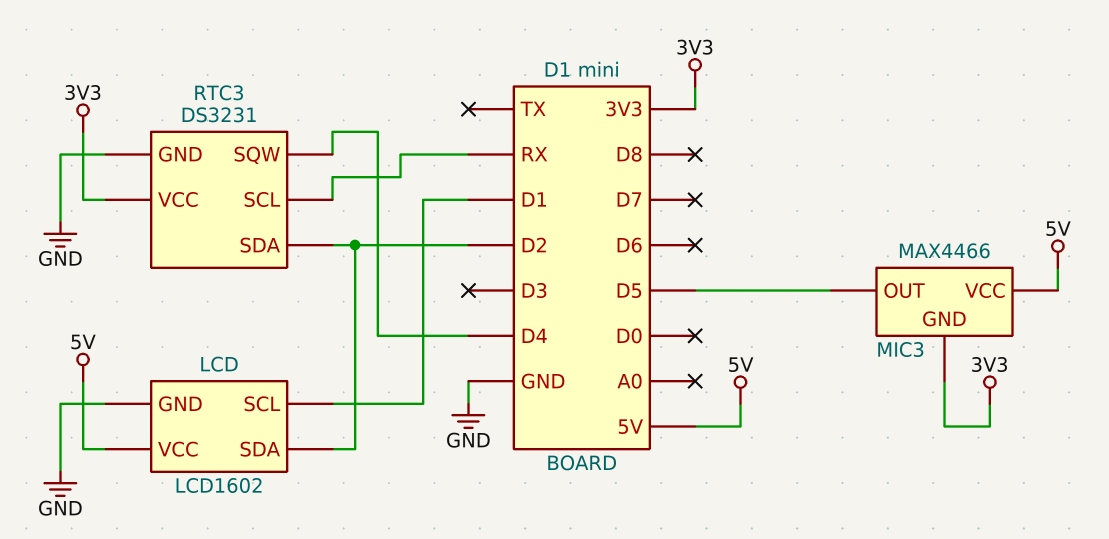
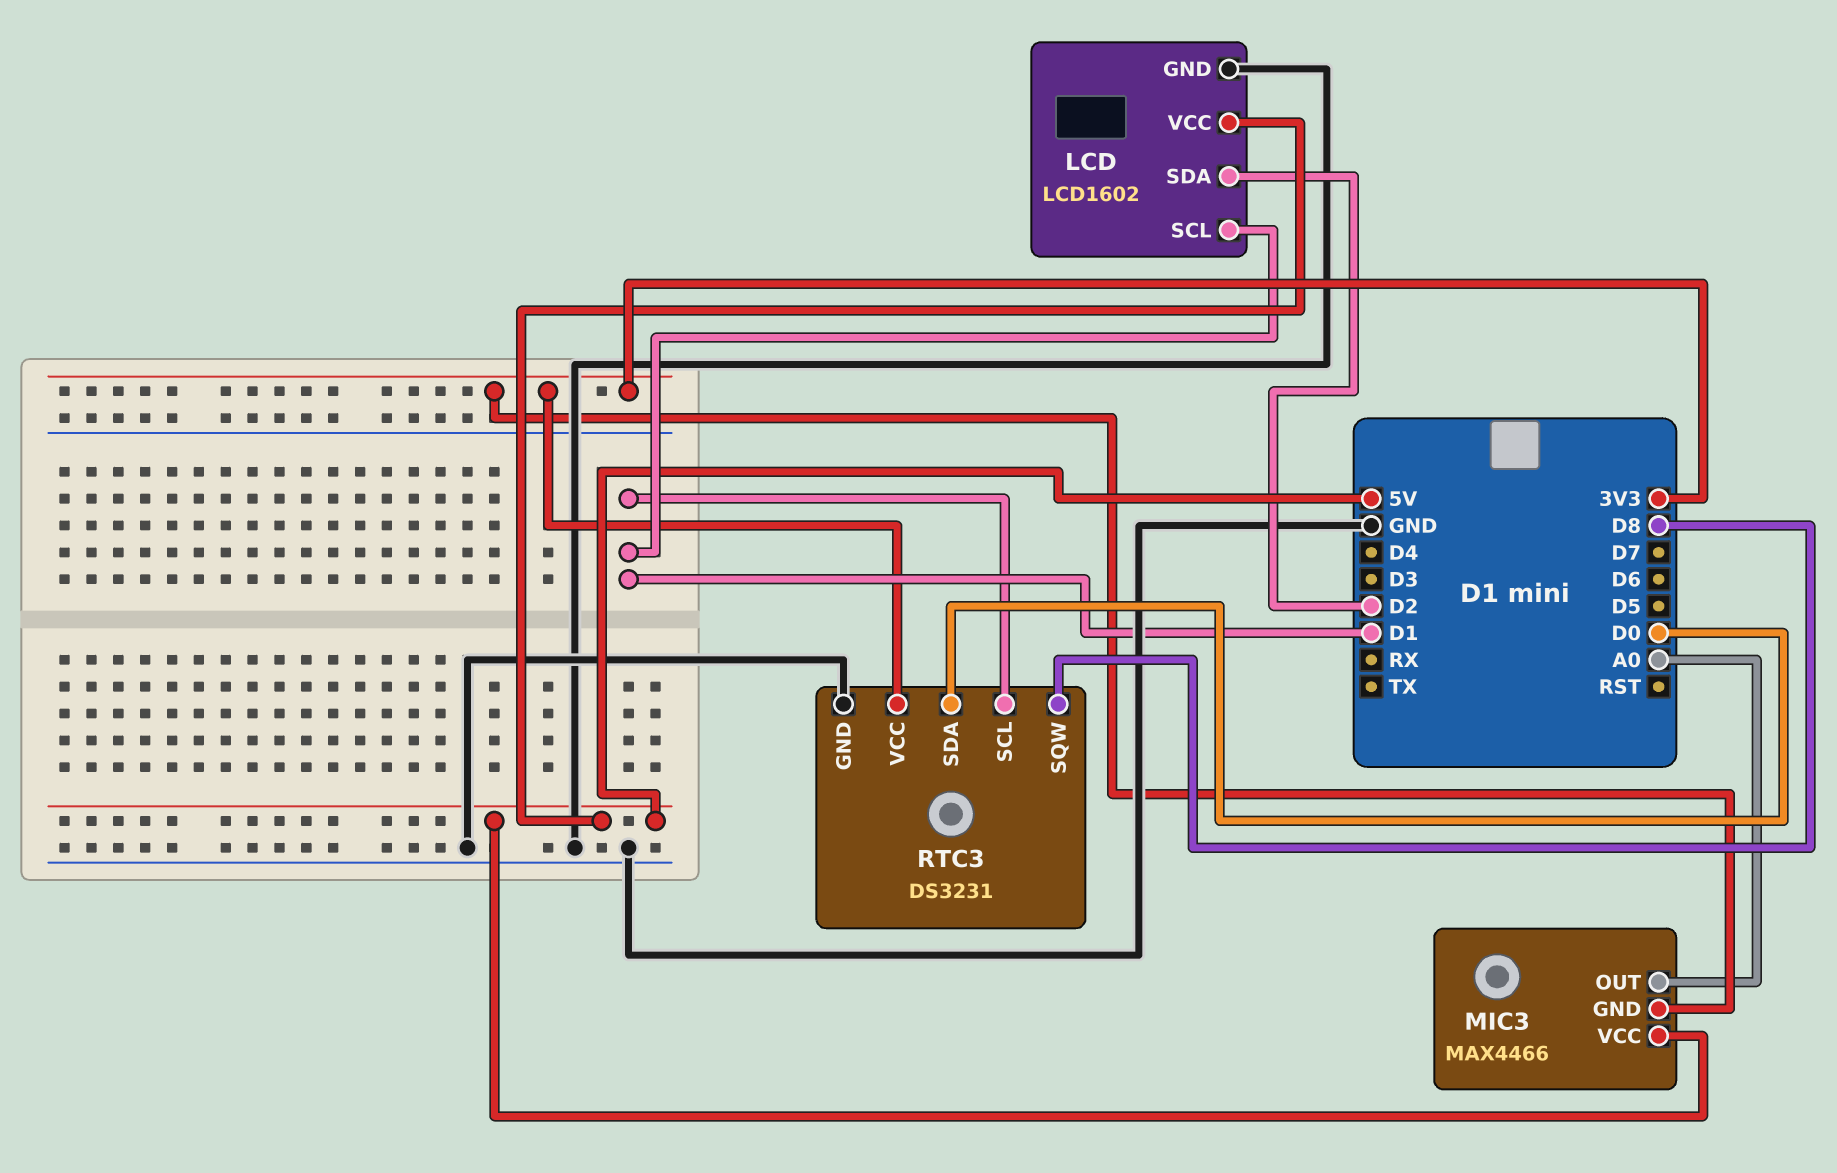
MIC3 pin OUT: D5 -> A0
RTC3 pin SCL: RX -> D1
RTC3 pin SDA: D2 -> D0
RTC3 pin SQW: D4 -> D8

